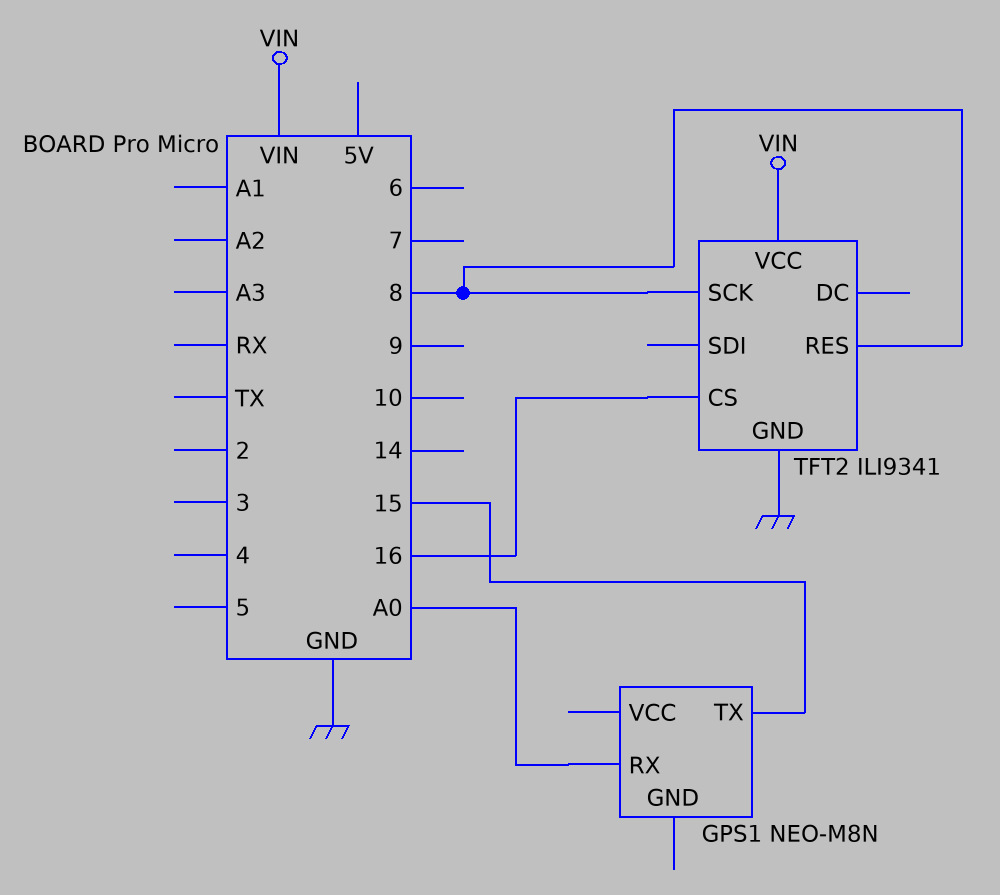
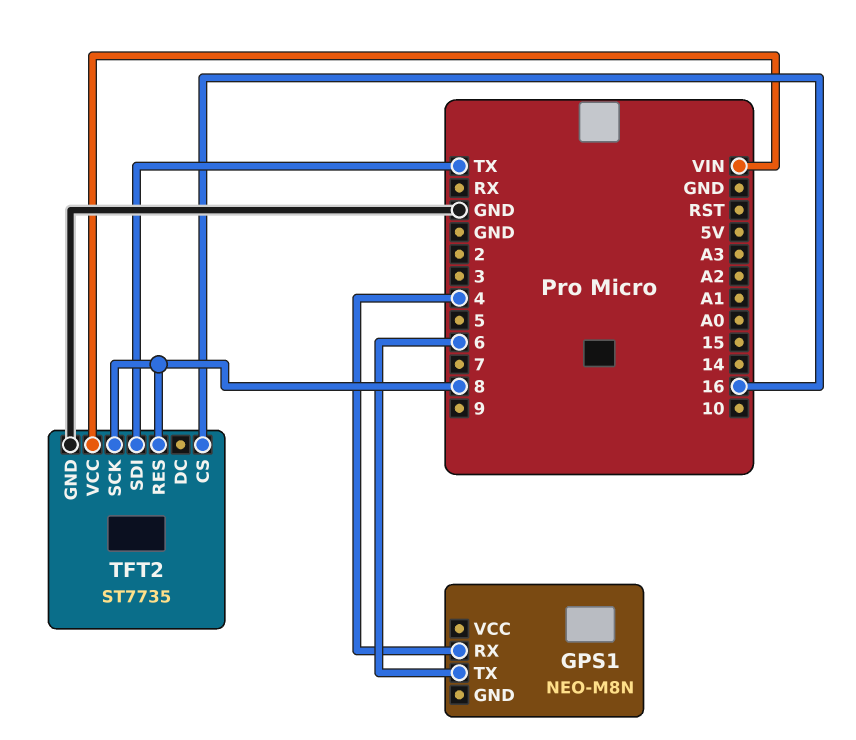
GPS1 pin RX: A0 -> 4
GPS1 pin TX: 15 -> 6
TFT2: ILI9341 -> ST7735
TFT2 pin SDI: none -> TX

